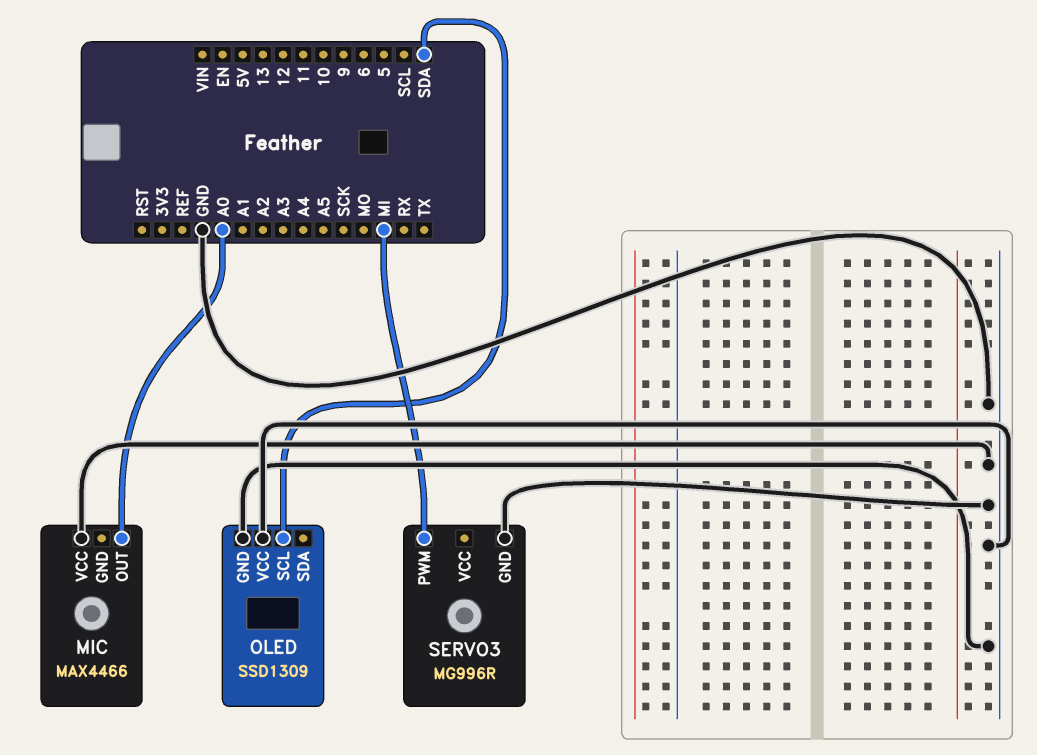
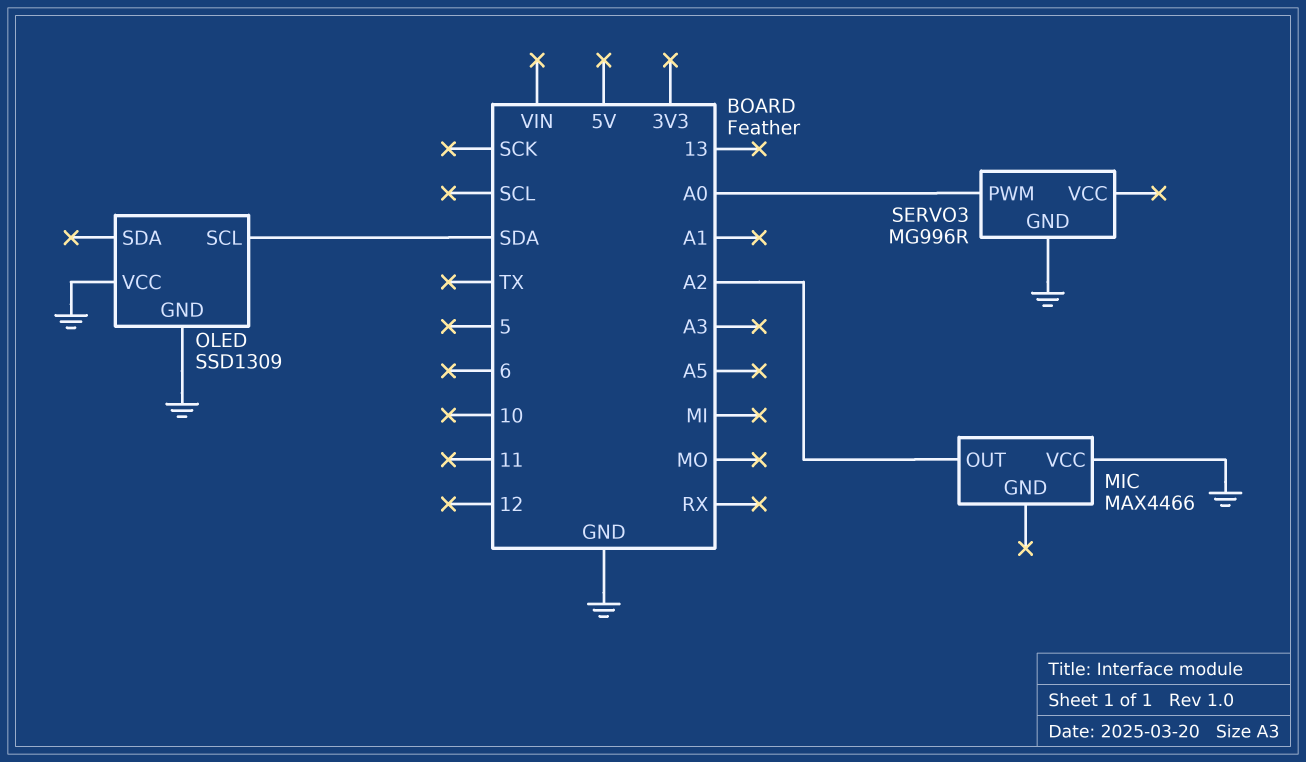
MIC pin OUT: A0 -> A2
SERVO3 pin PWM: MI -> A0

